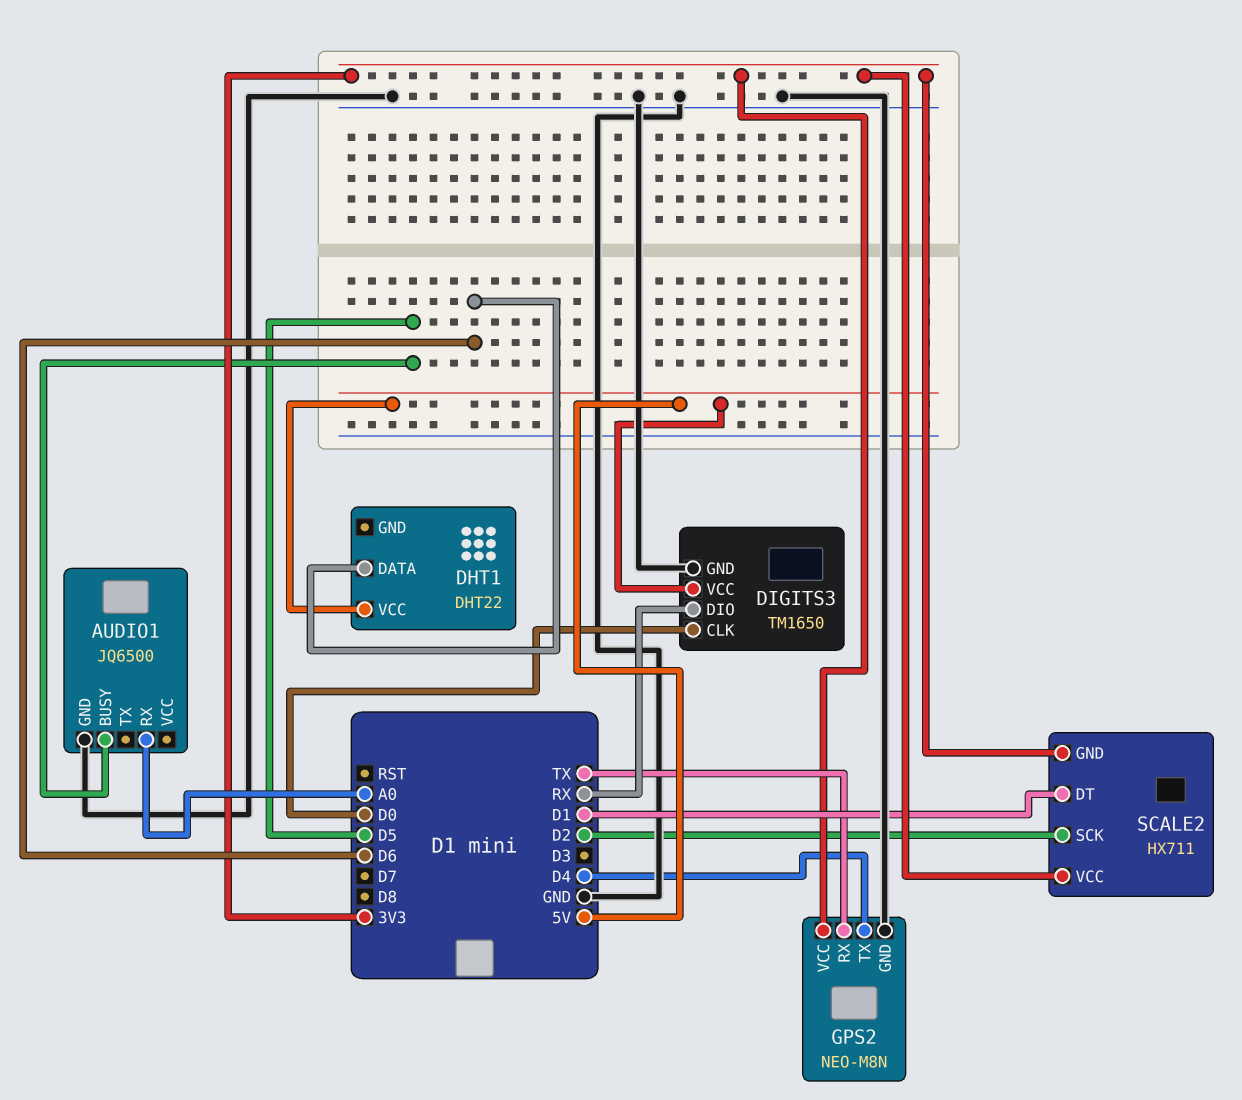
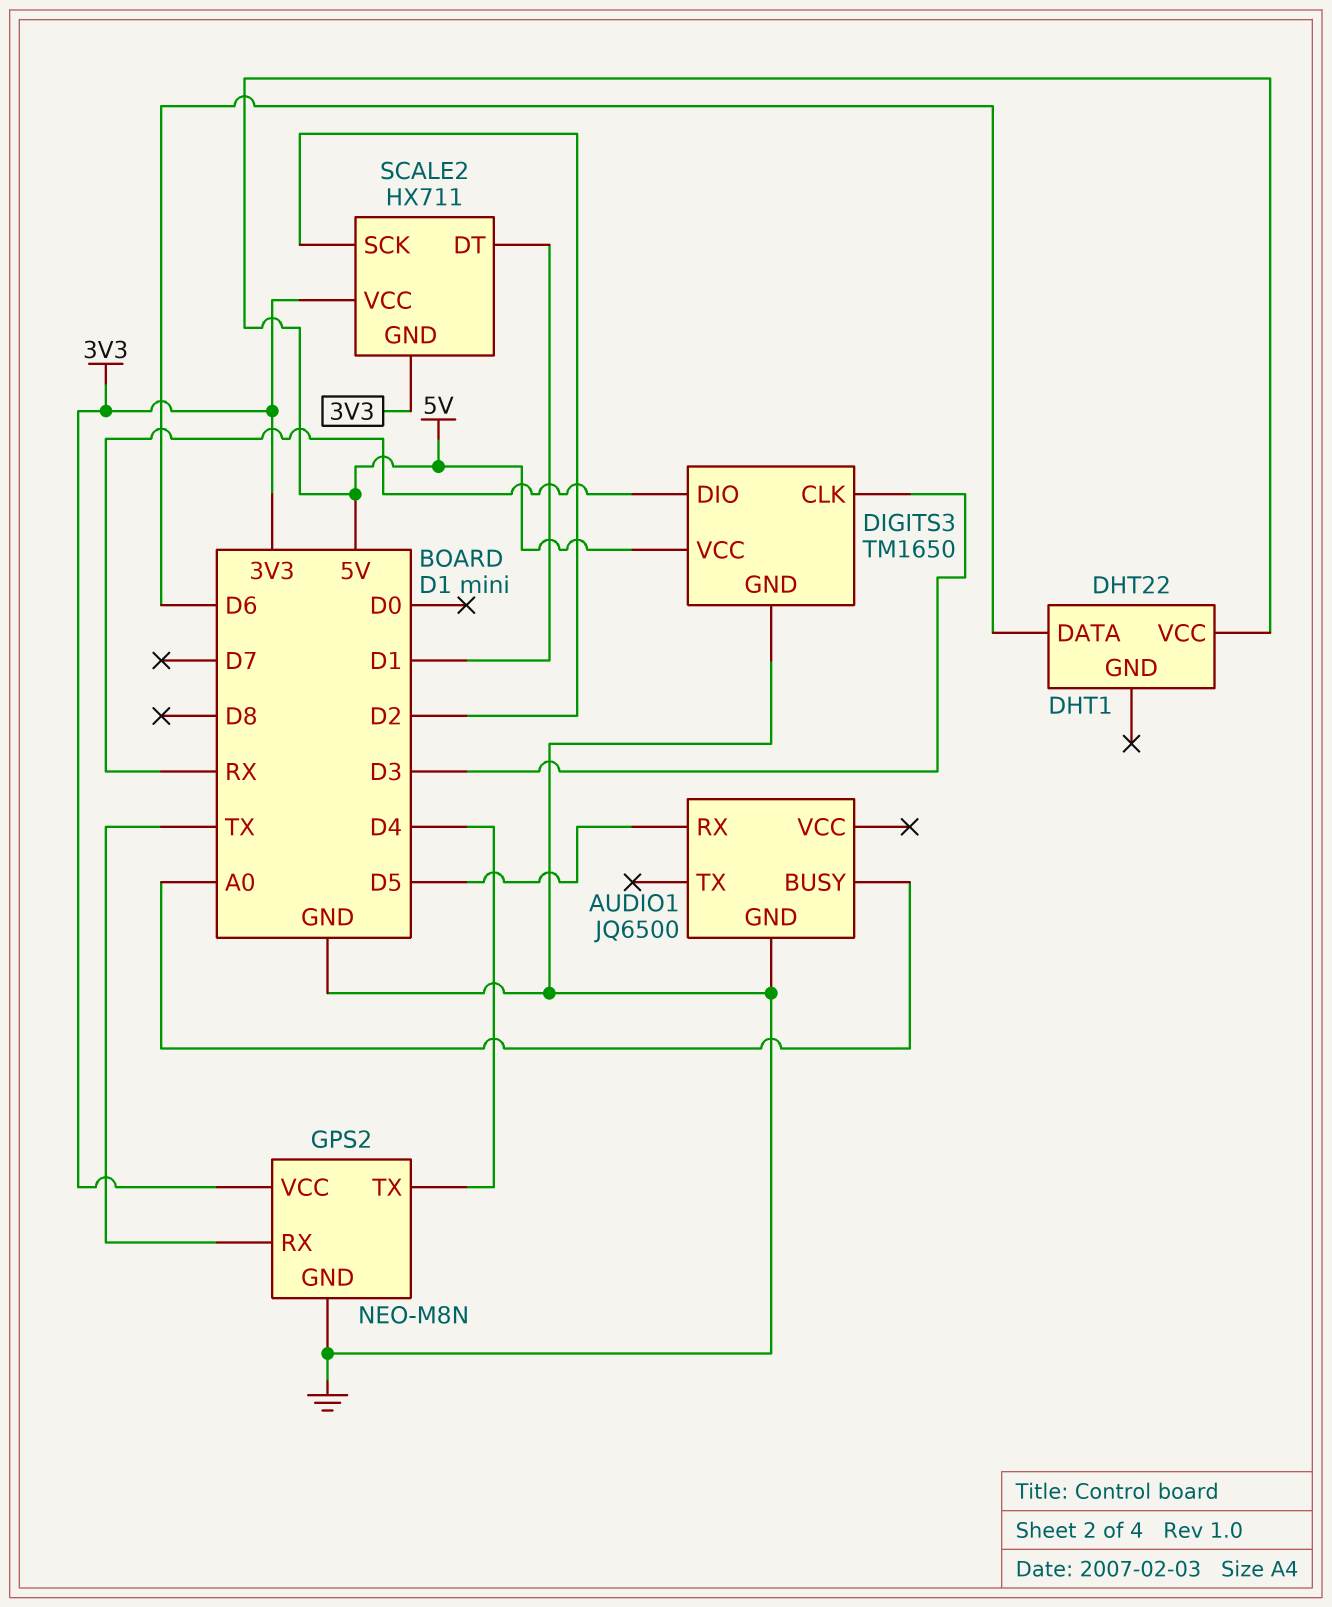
AUDIO1 pin BUSY: D5 -> A0
AUDIO1 pin RX: A0 -> D5
DIGITS3 pin CLK: D0 -> D3

